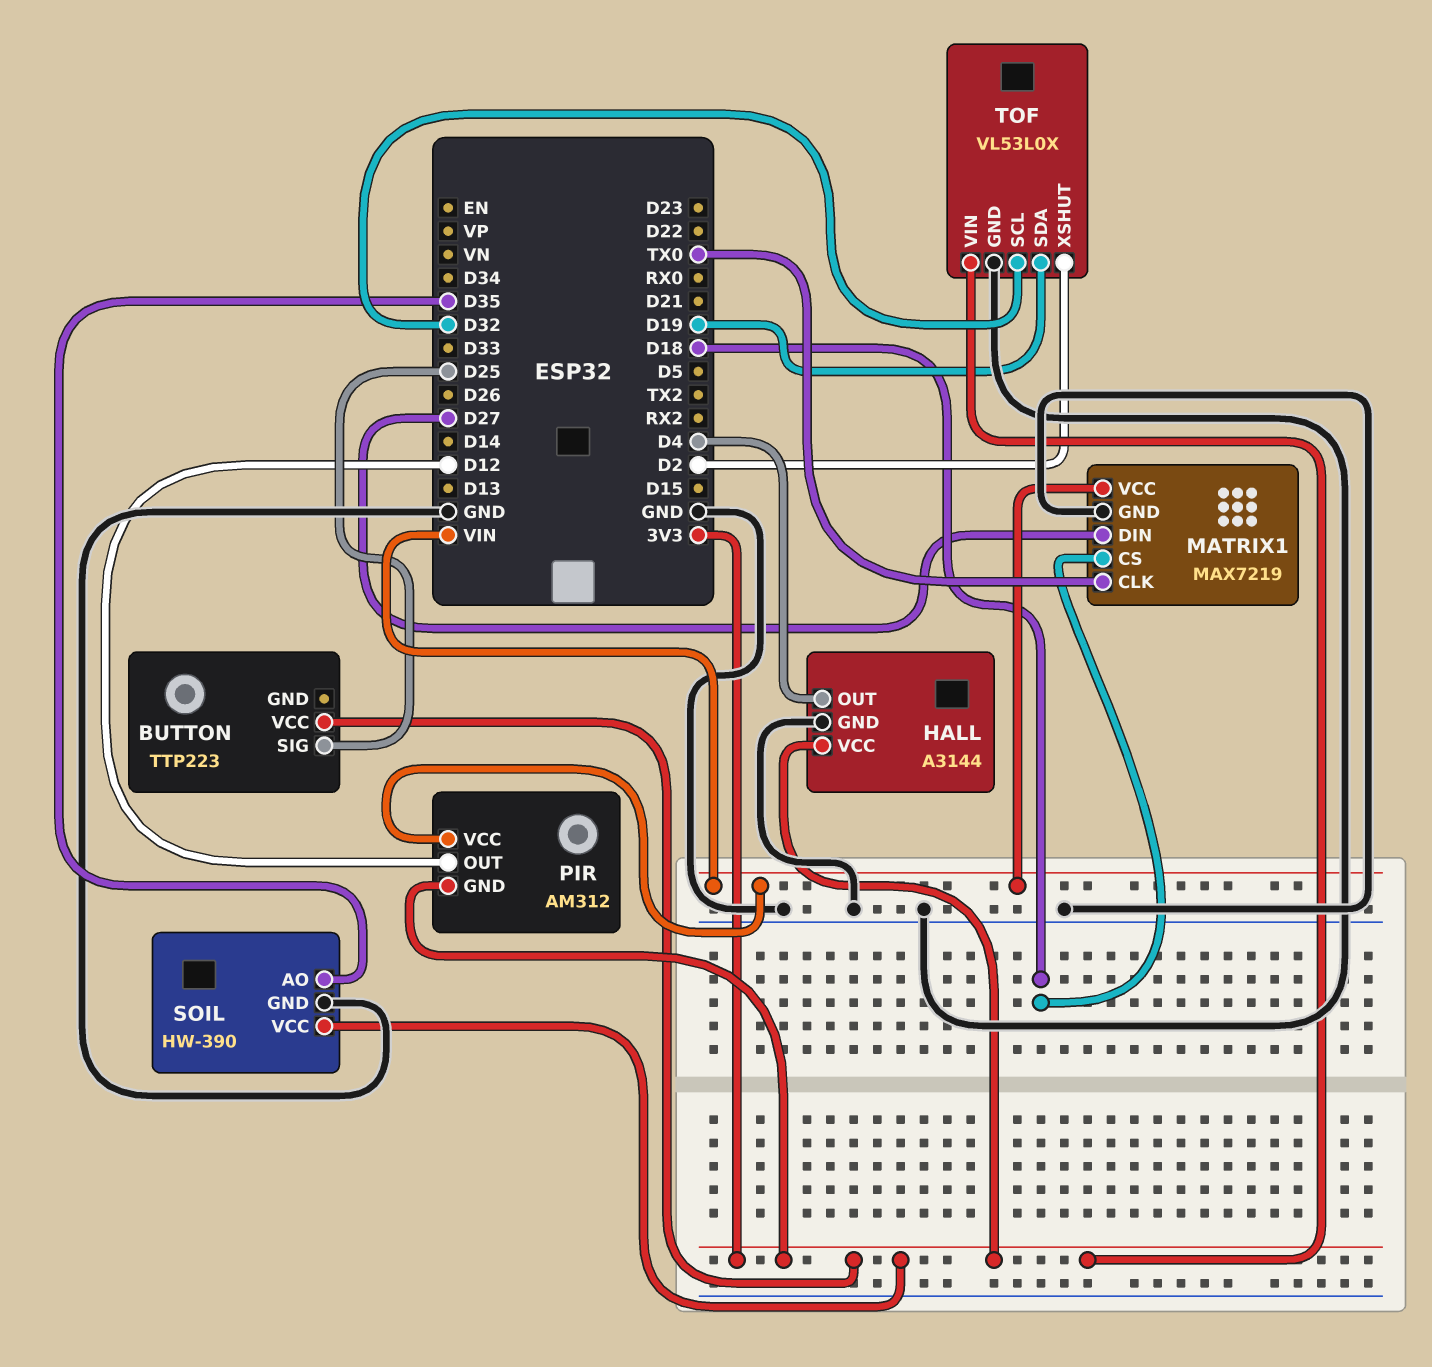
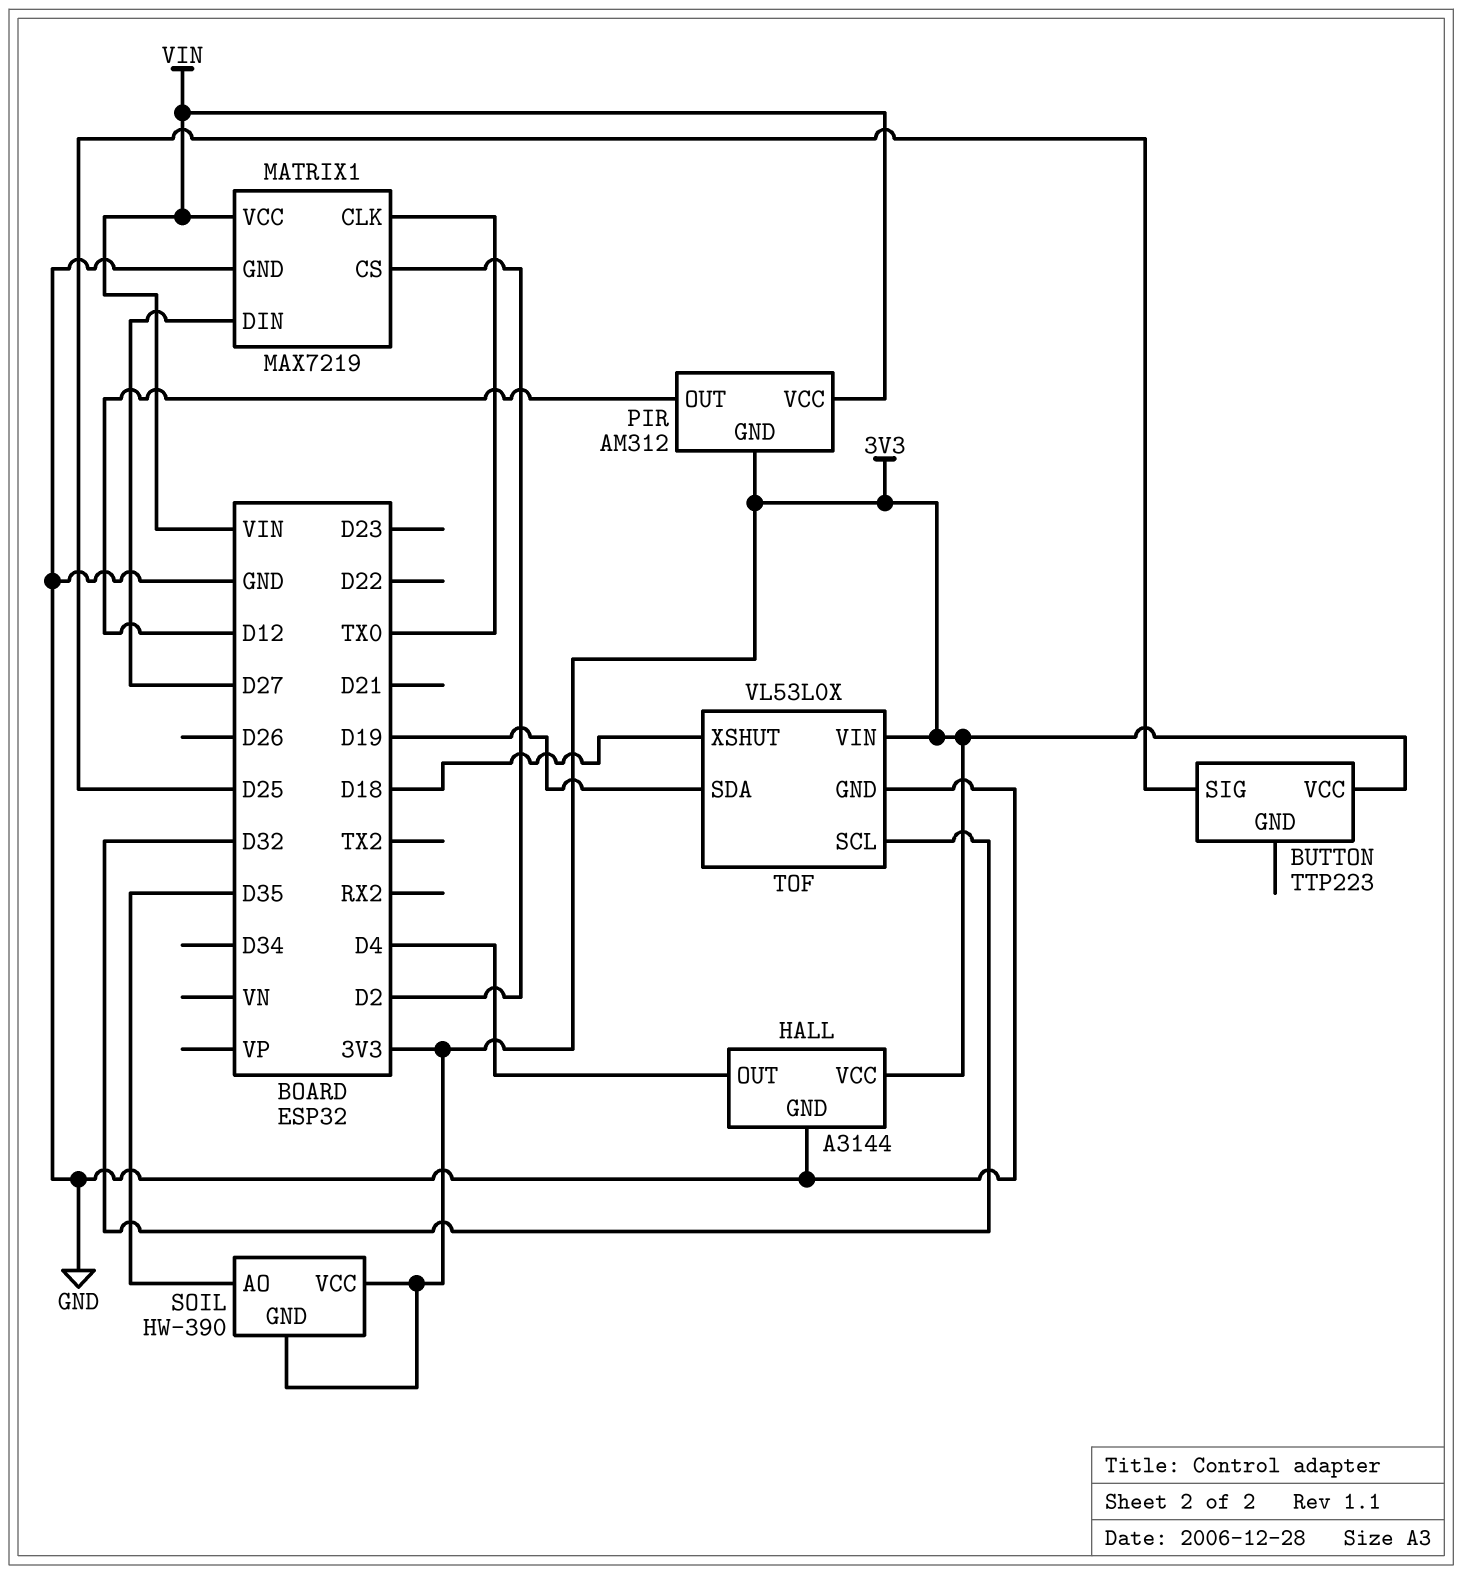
MATRIX1 pin CS: D18 -> D2
SOIL pin GND: GND -> 3V3
TOF pin XSHUT: D2 -> D18

